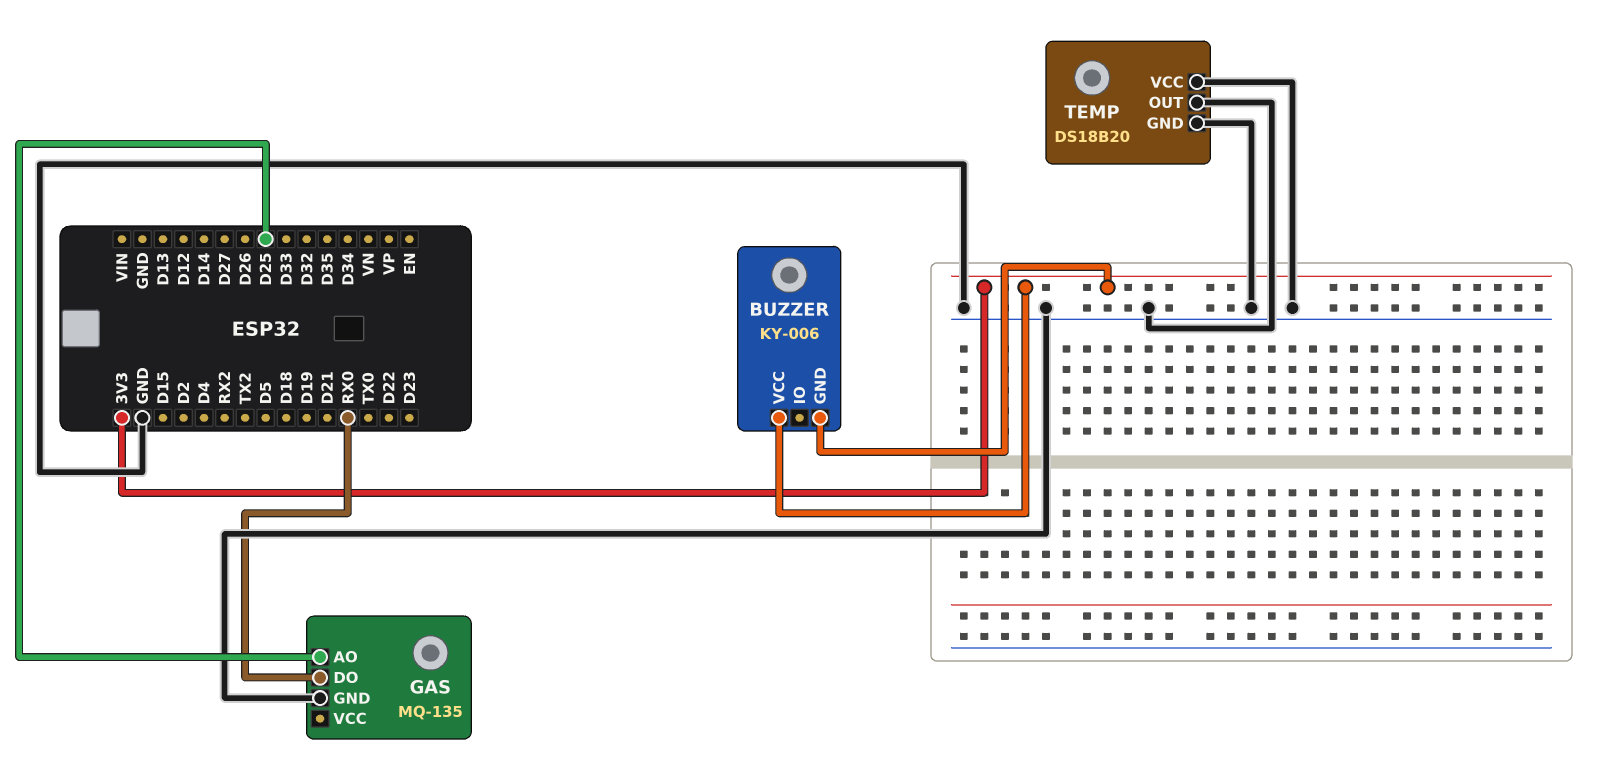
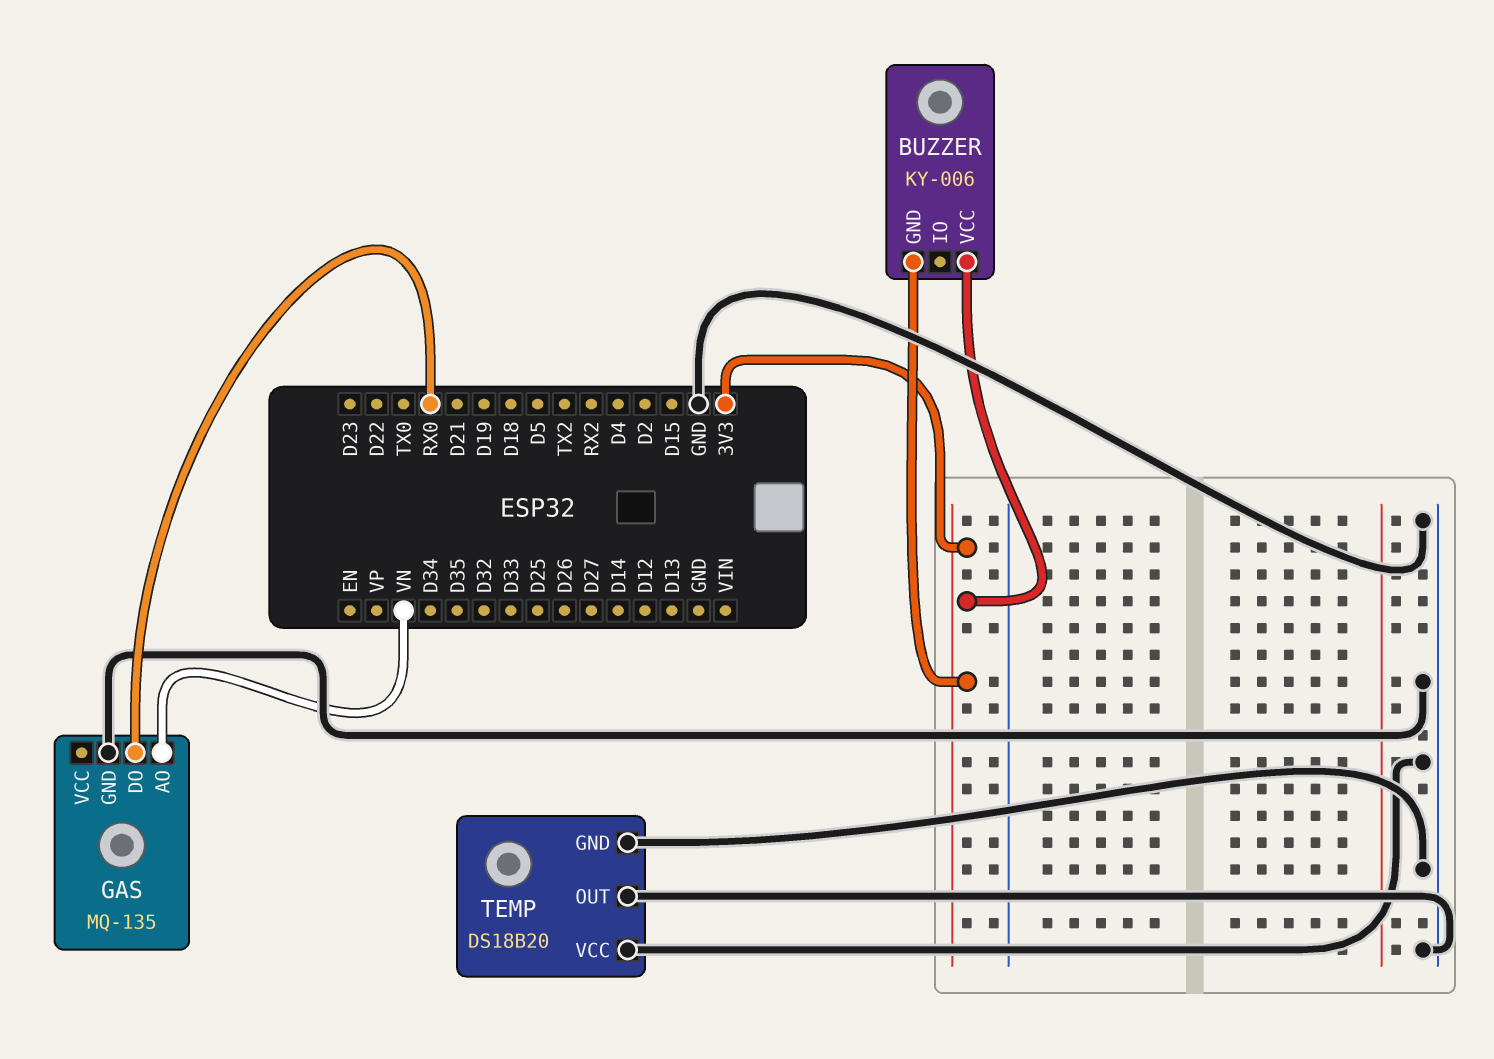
GAS pin AO: D25 -> VN

